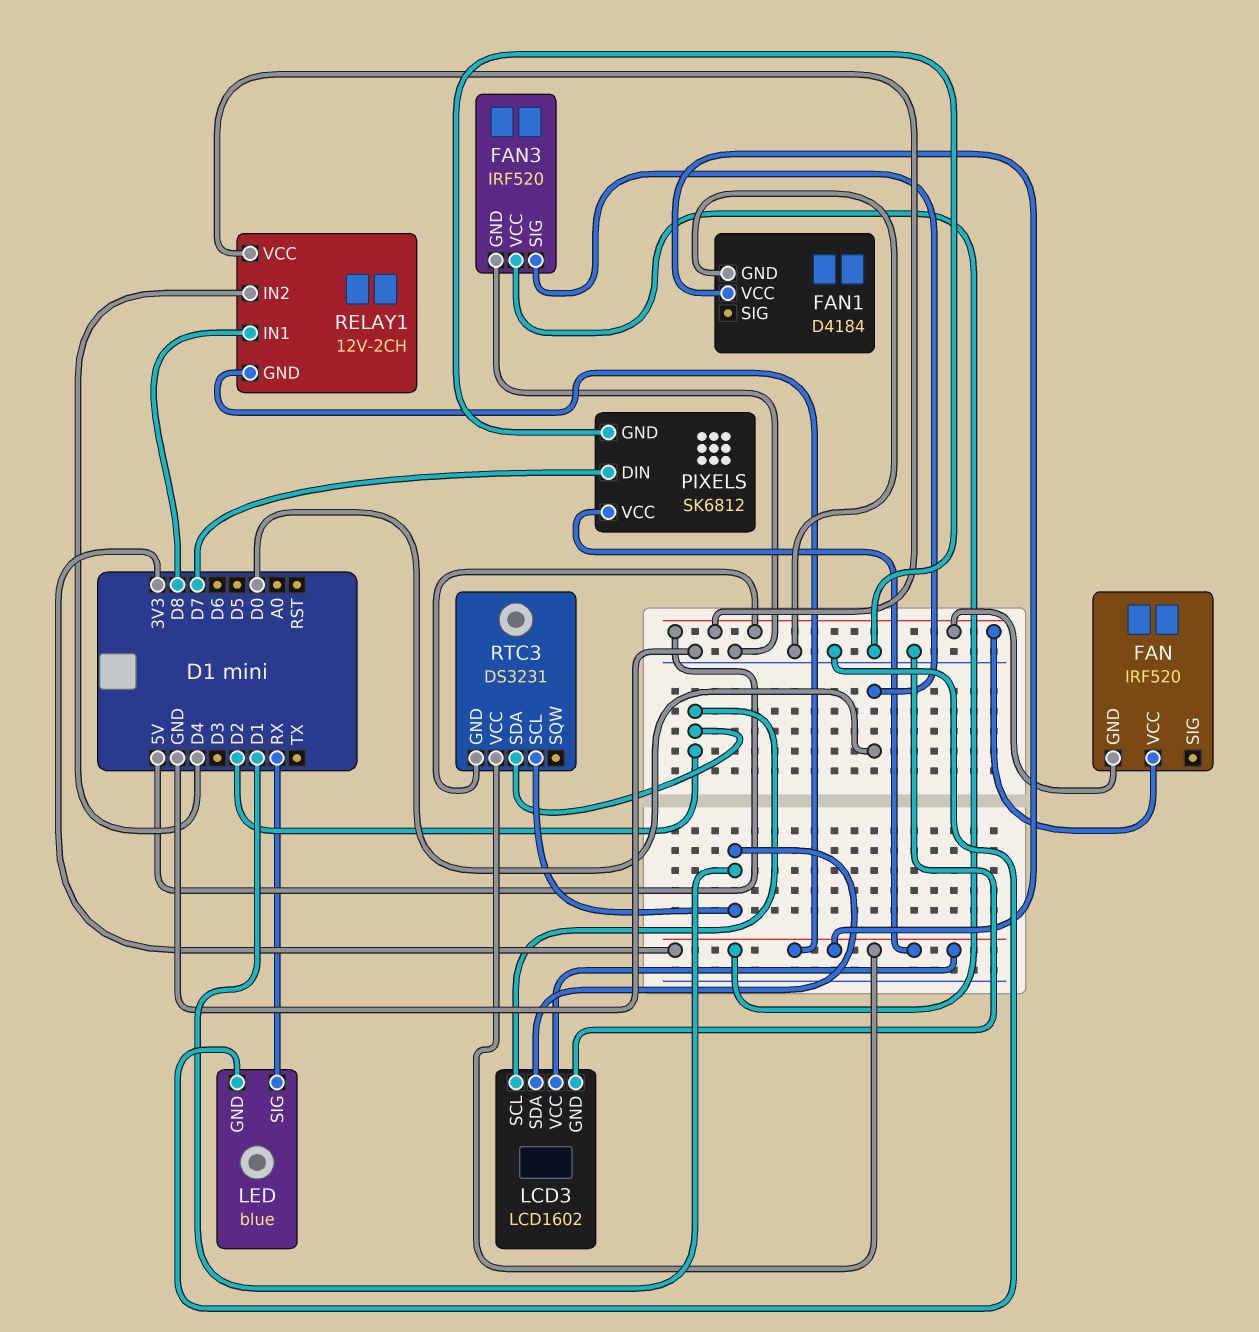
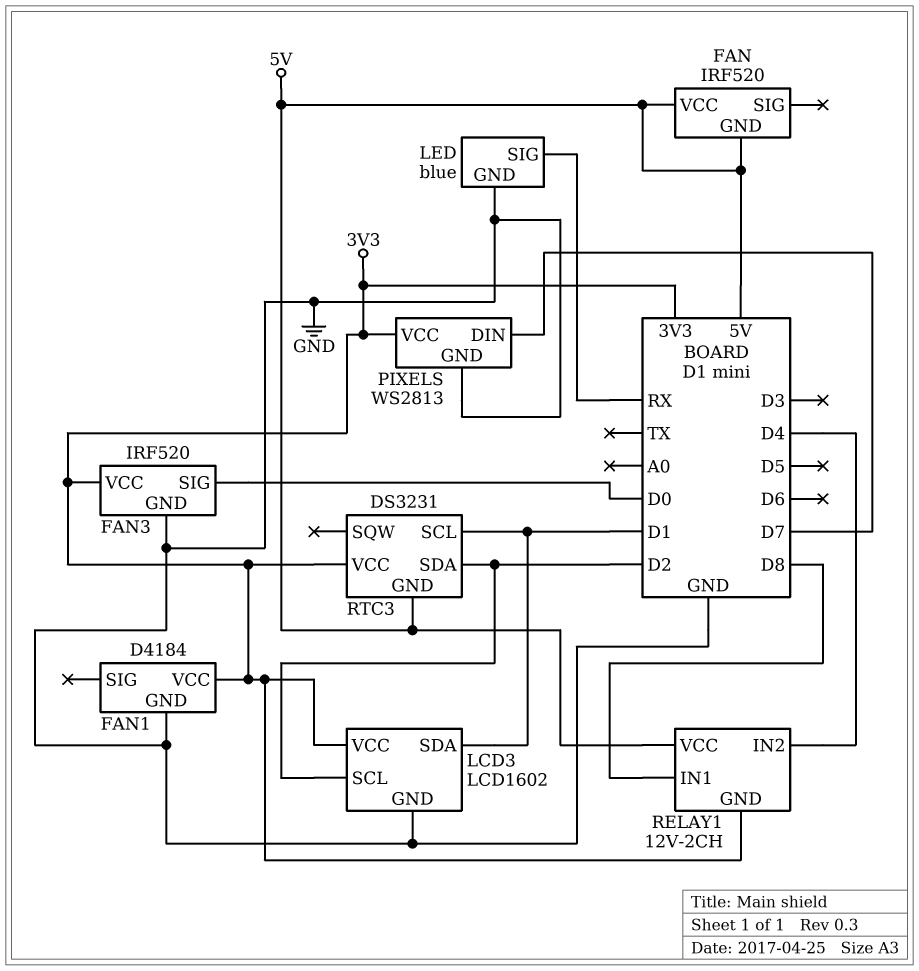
PIXELS: SK6812 -> WS2813

